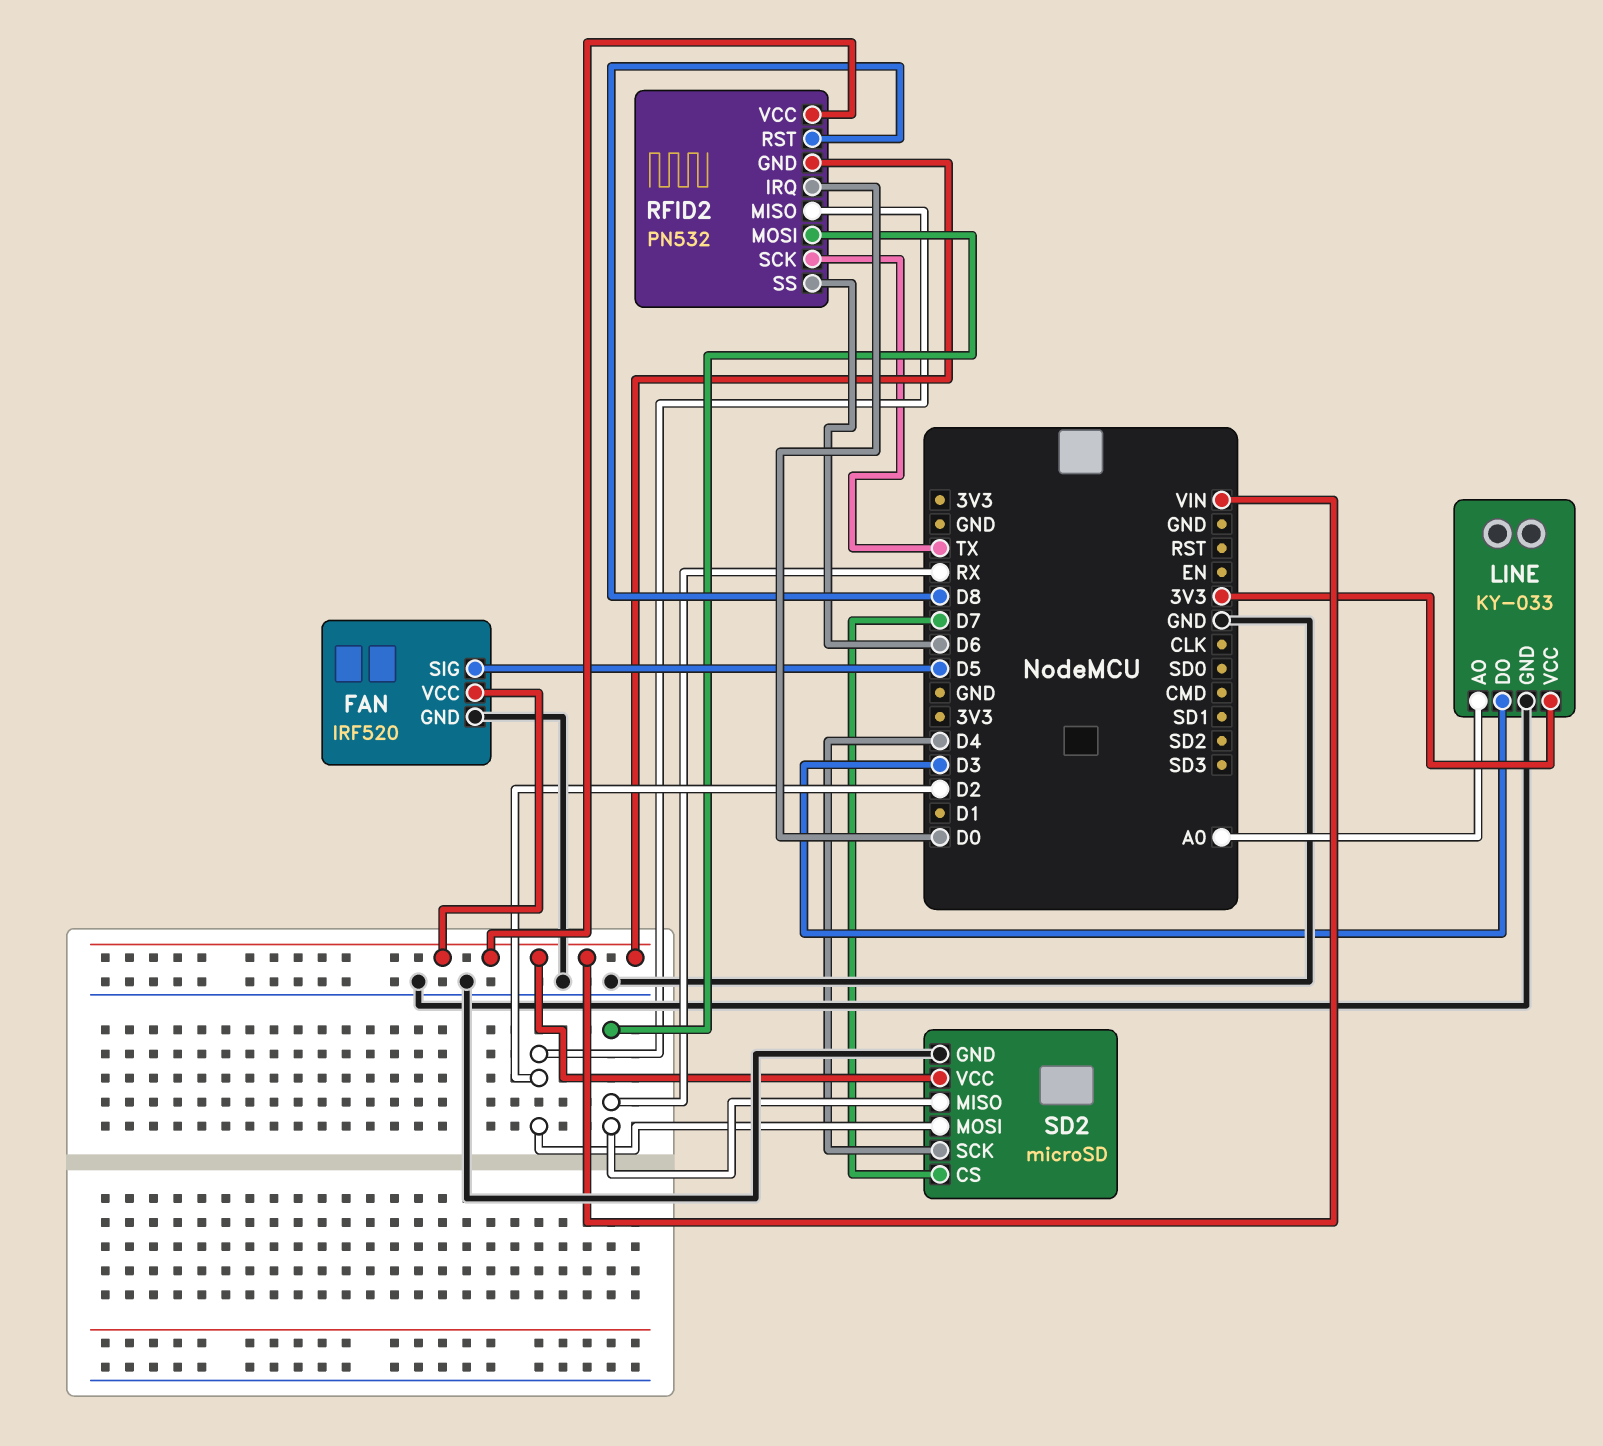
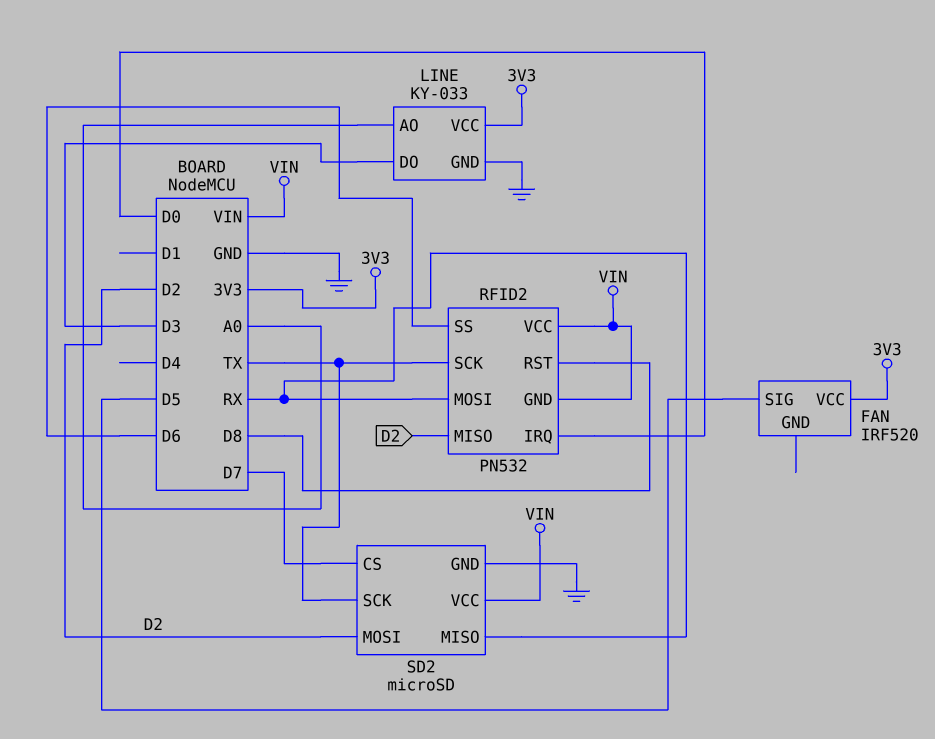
FAN pin GND: GND -> none
FAN pin VCC: VIN -> 3V3
SD2 pin SCK: D4 -> TX

